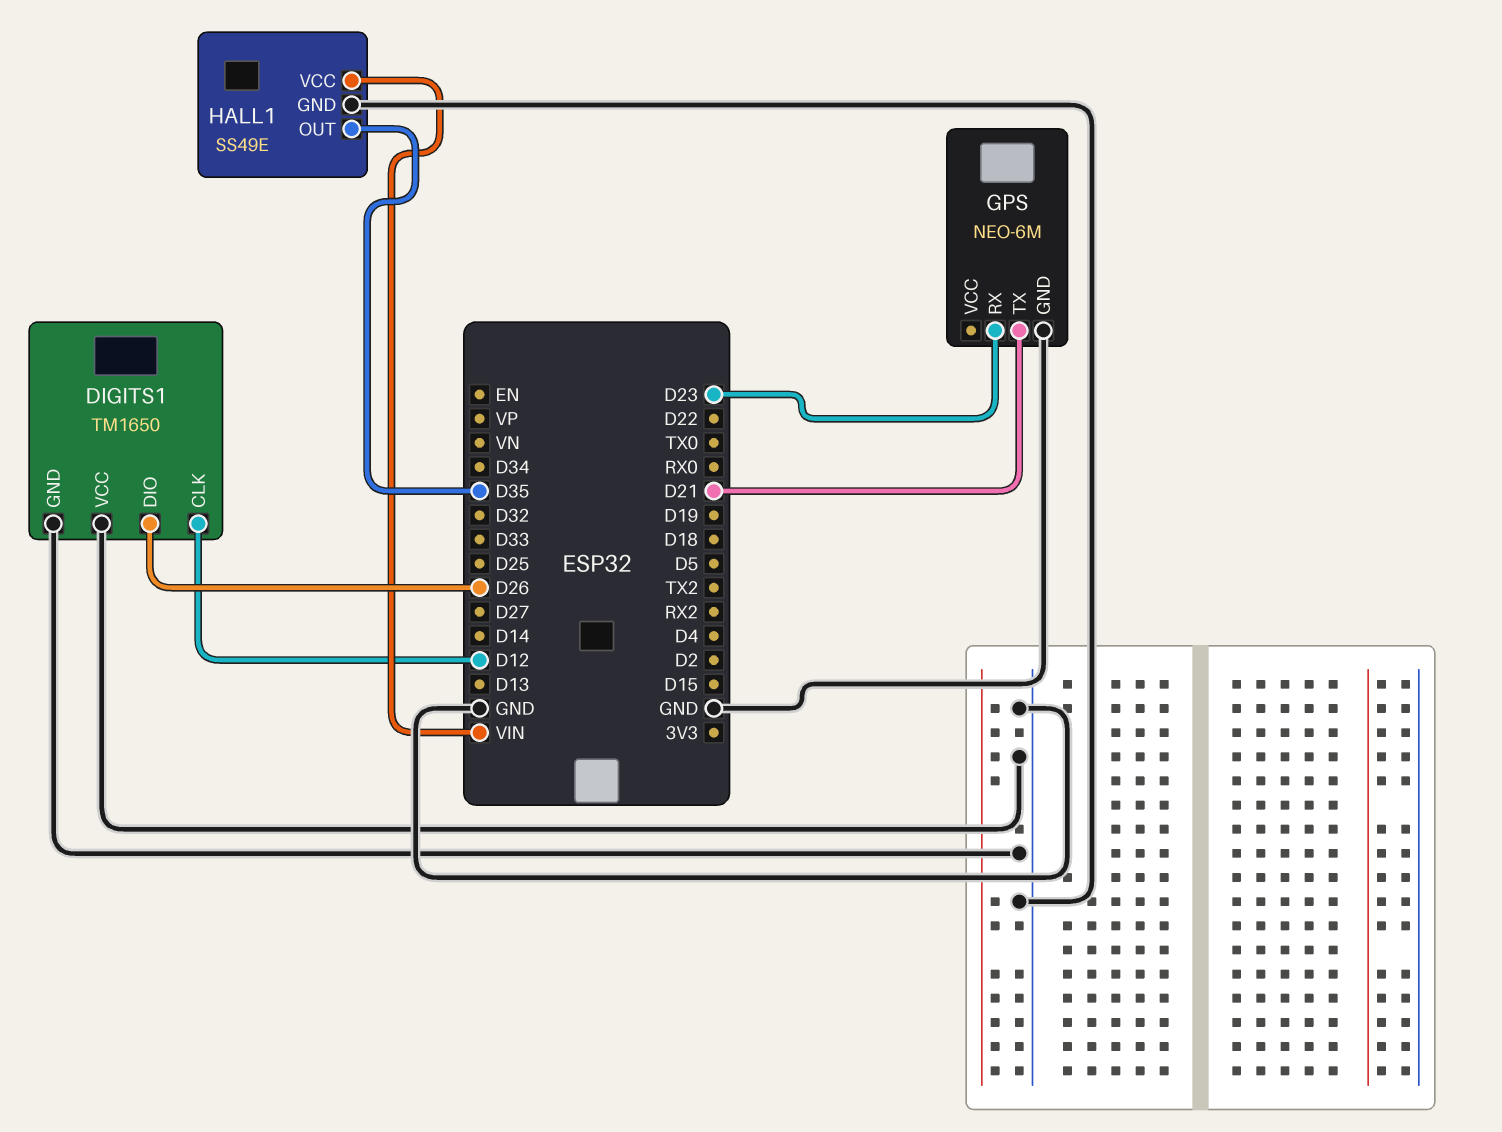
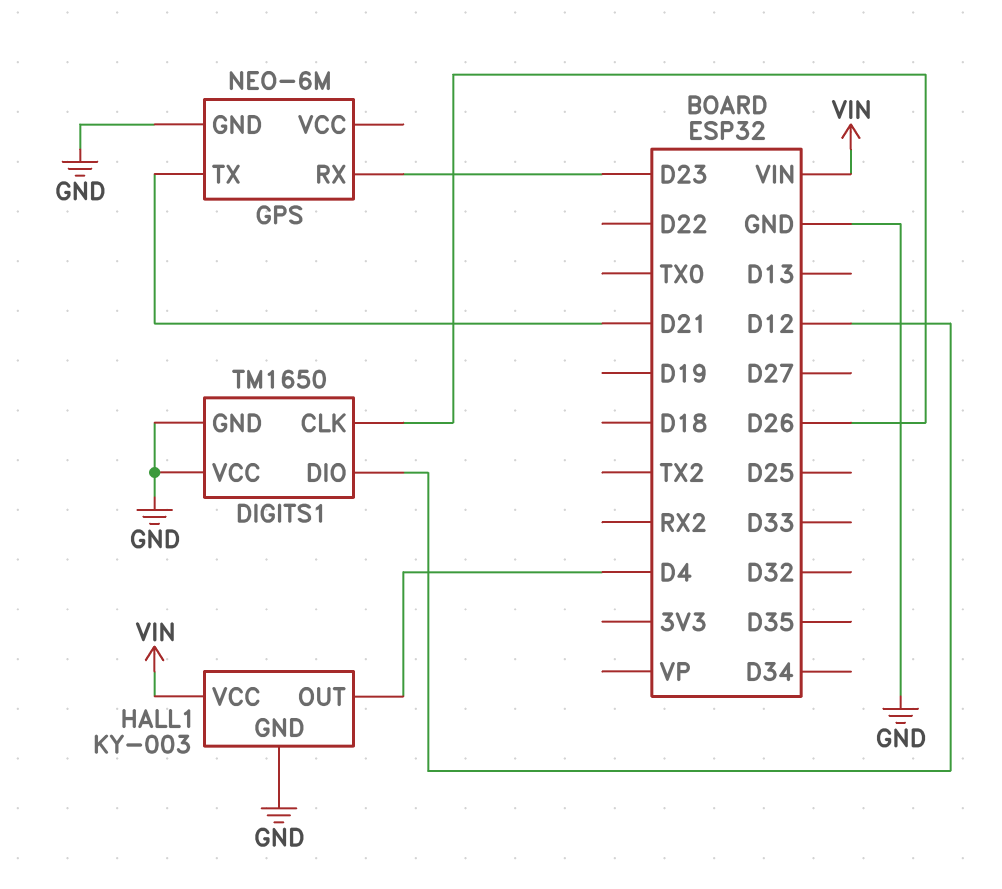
DIGITS1 pin CLK: D12 -> D26
DIGITS1 pin DIO: D26 -> D12
HALL1: SS49E -> KY-003
HALL1 pin OUT: D35 -> D4

